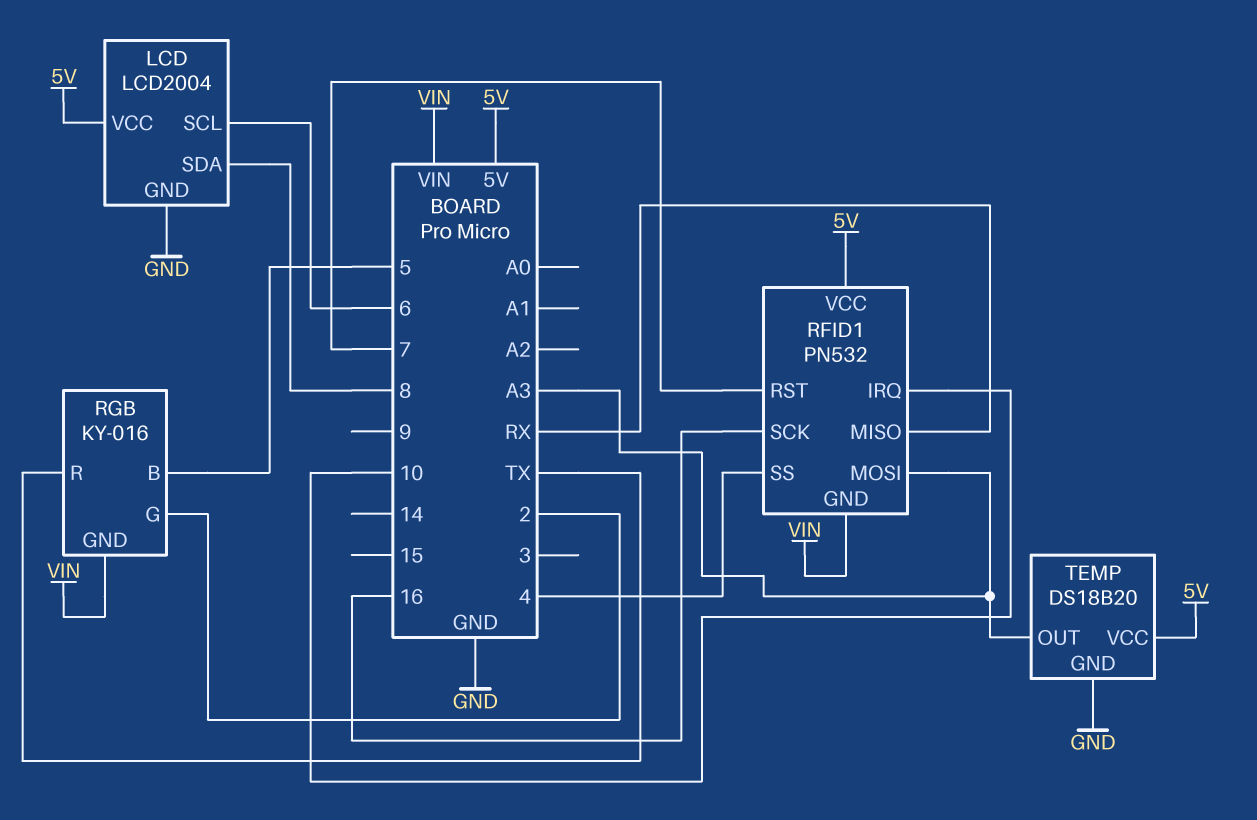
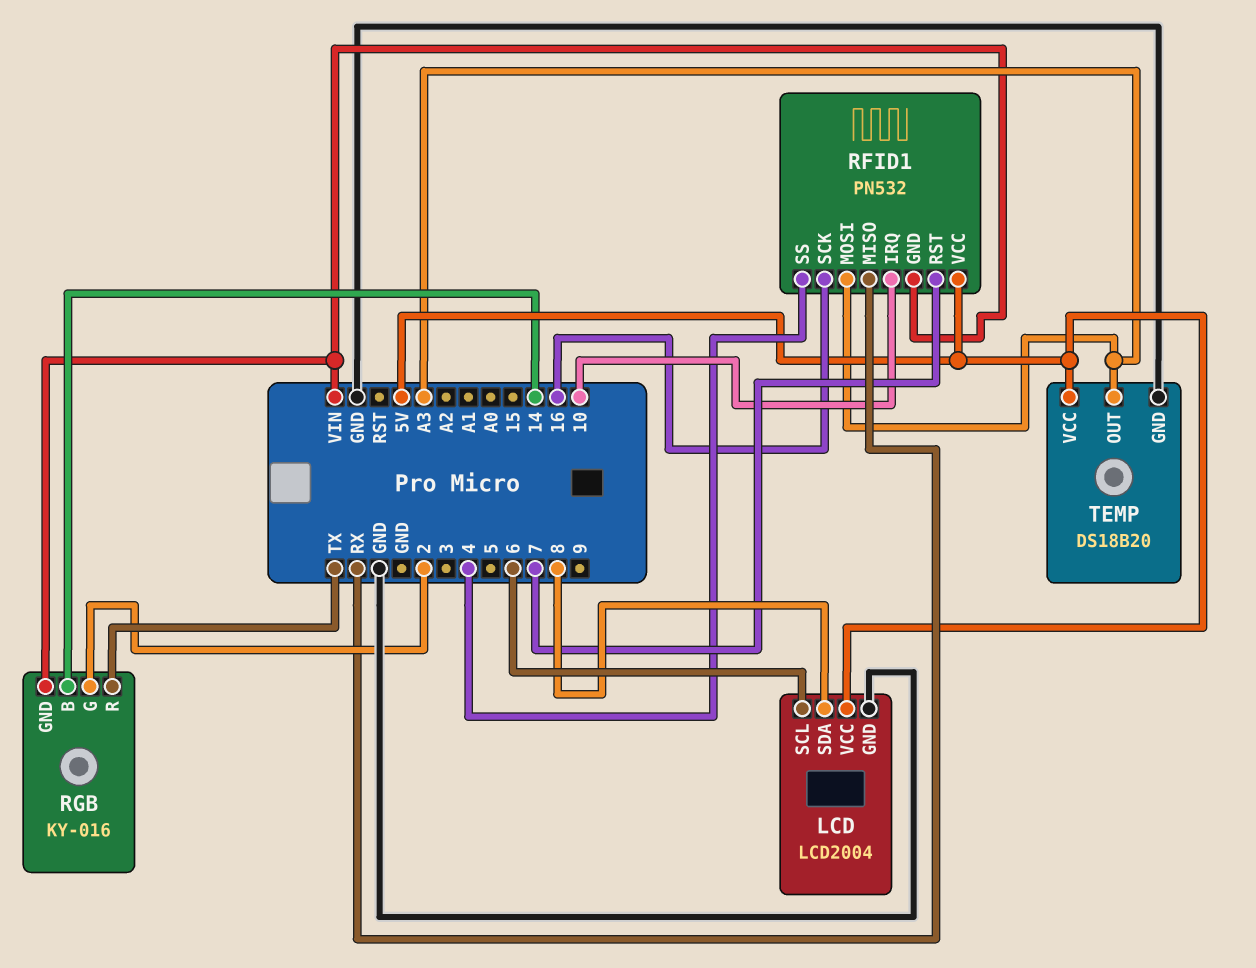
RGB pin B: 5 -> 14

